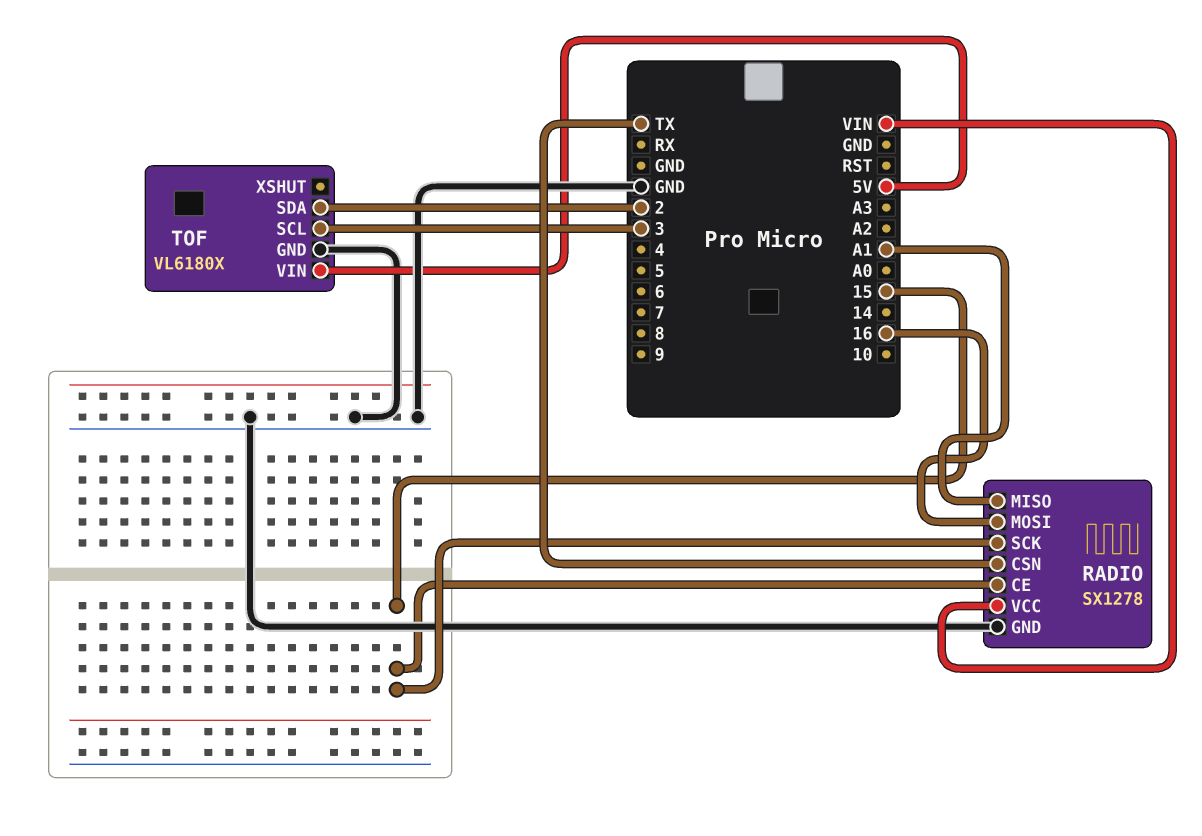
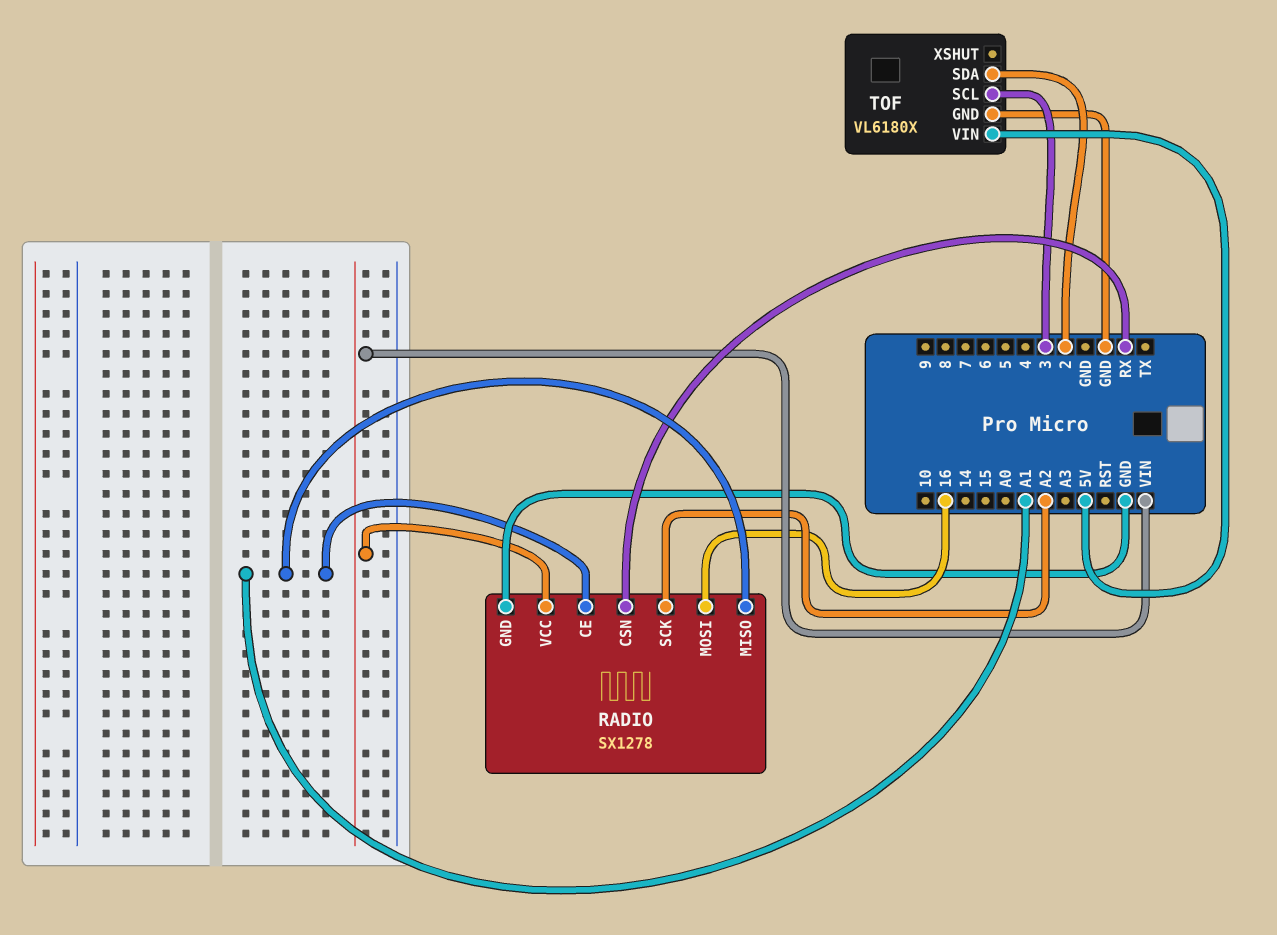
RADIO pin CE: 15 -> A1
RADIO pin CSN: TX -> RX
RADIO pin SCK: 15 -> A2

